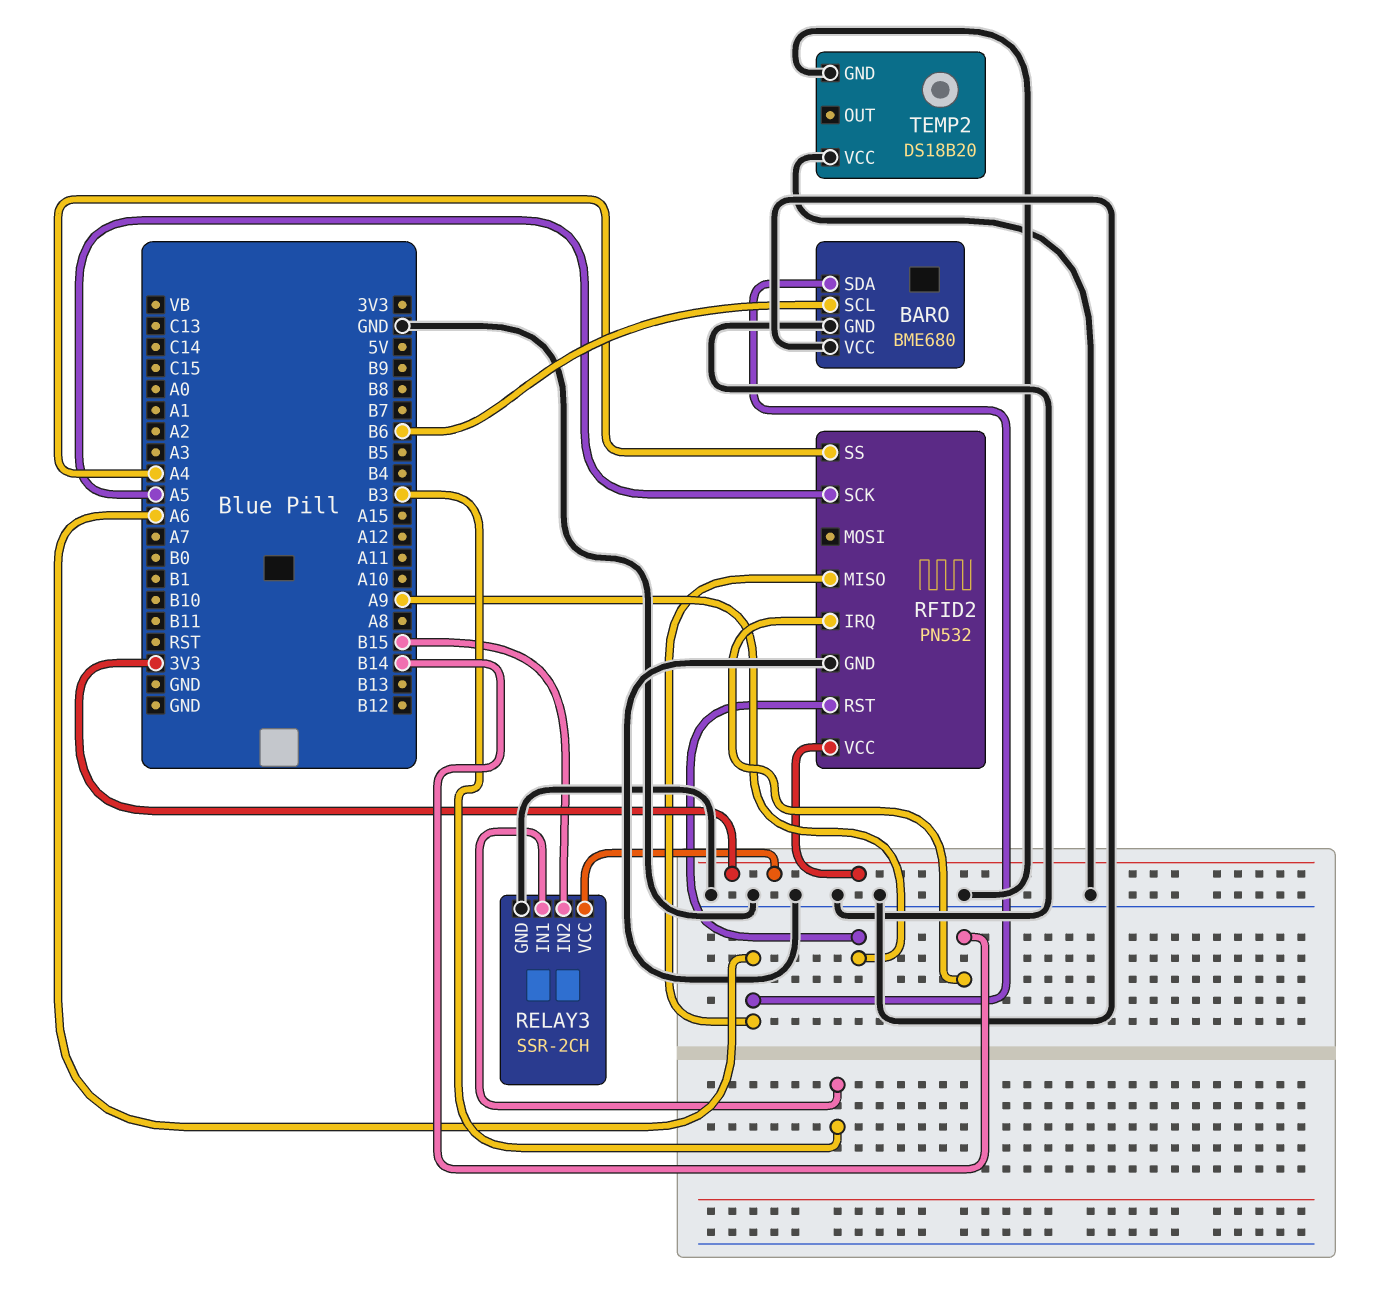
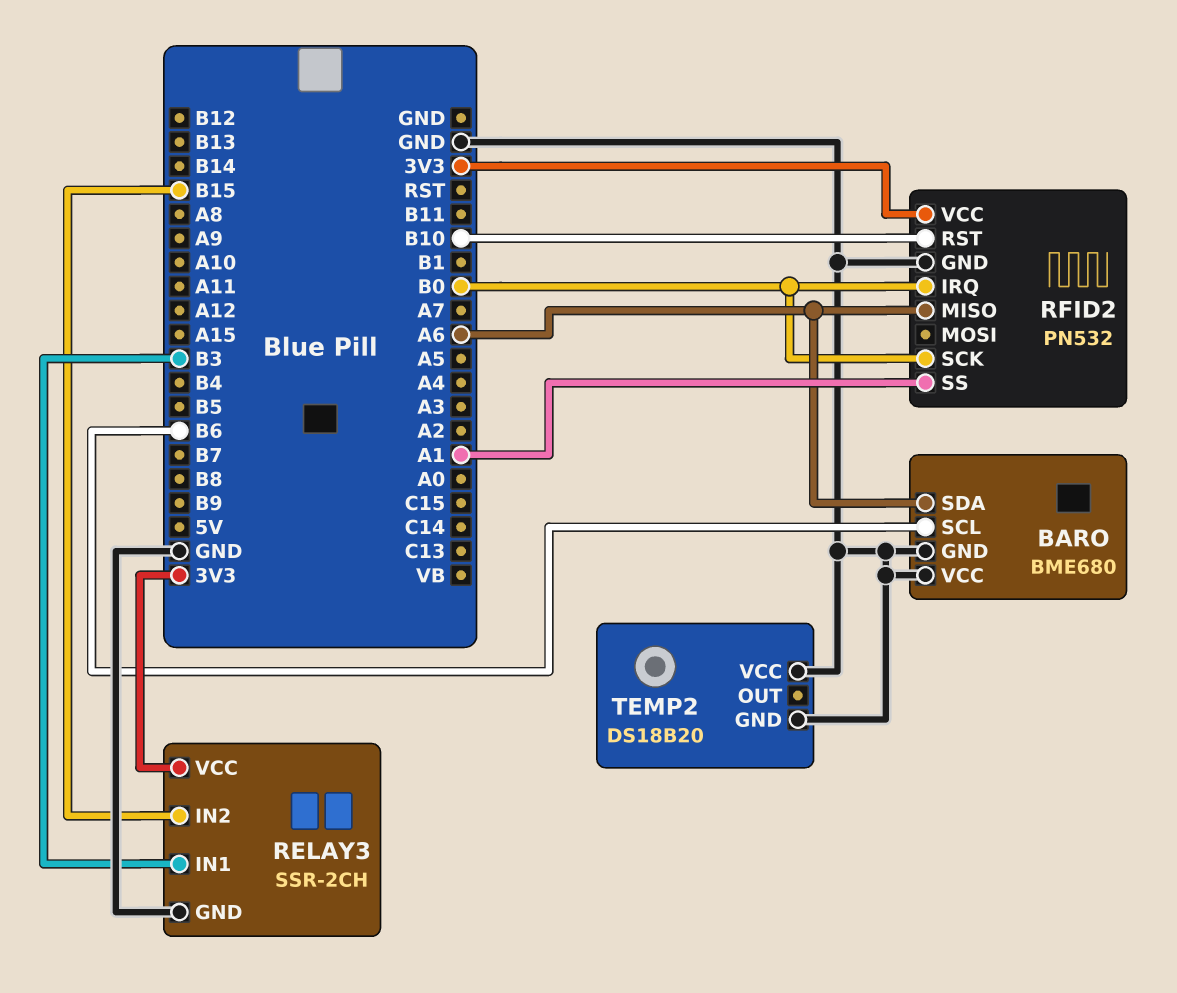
RFID2 pin IRQ: B14 -> B0
RFID2 pin RST: A9 -> B10
RFID2 pin SCK: A5 -> B0
RFID2 pin SS: A4 -> A1

